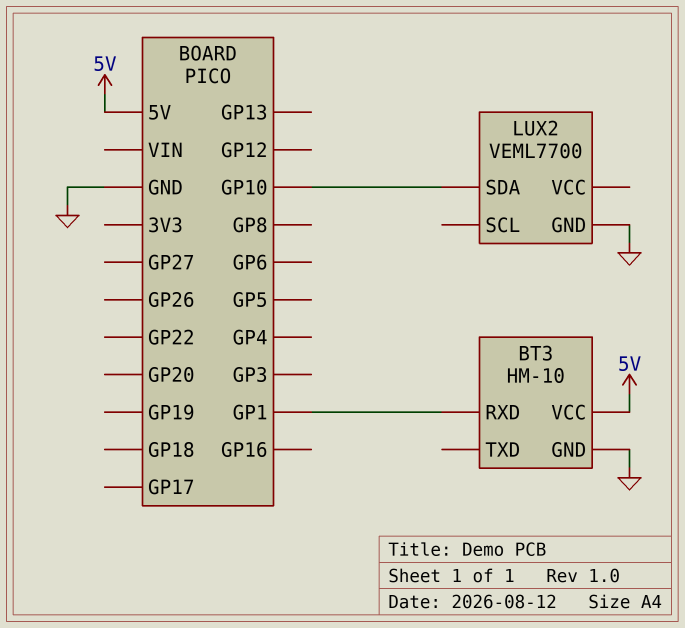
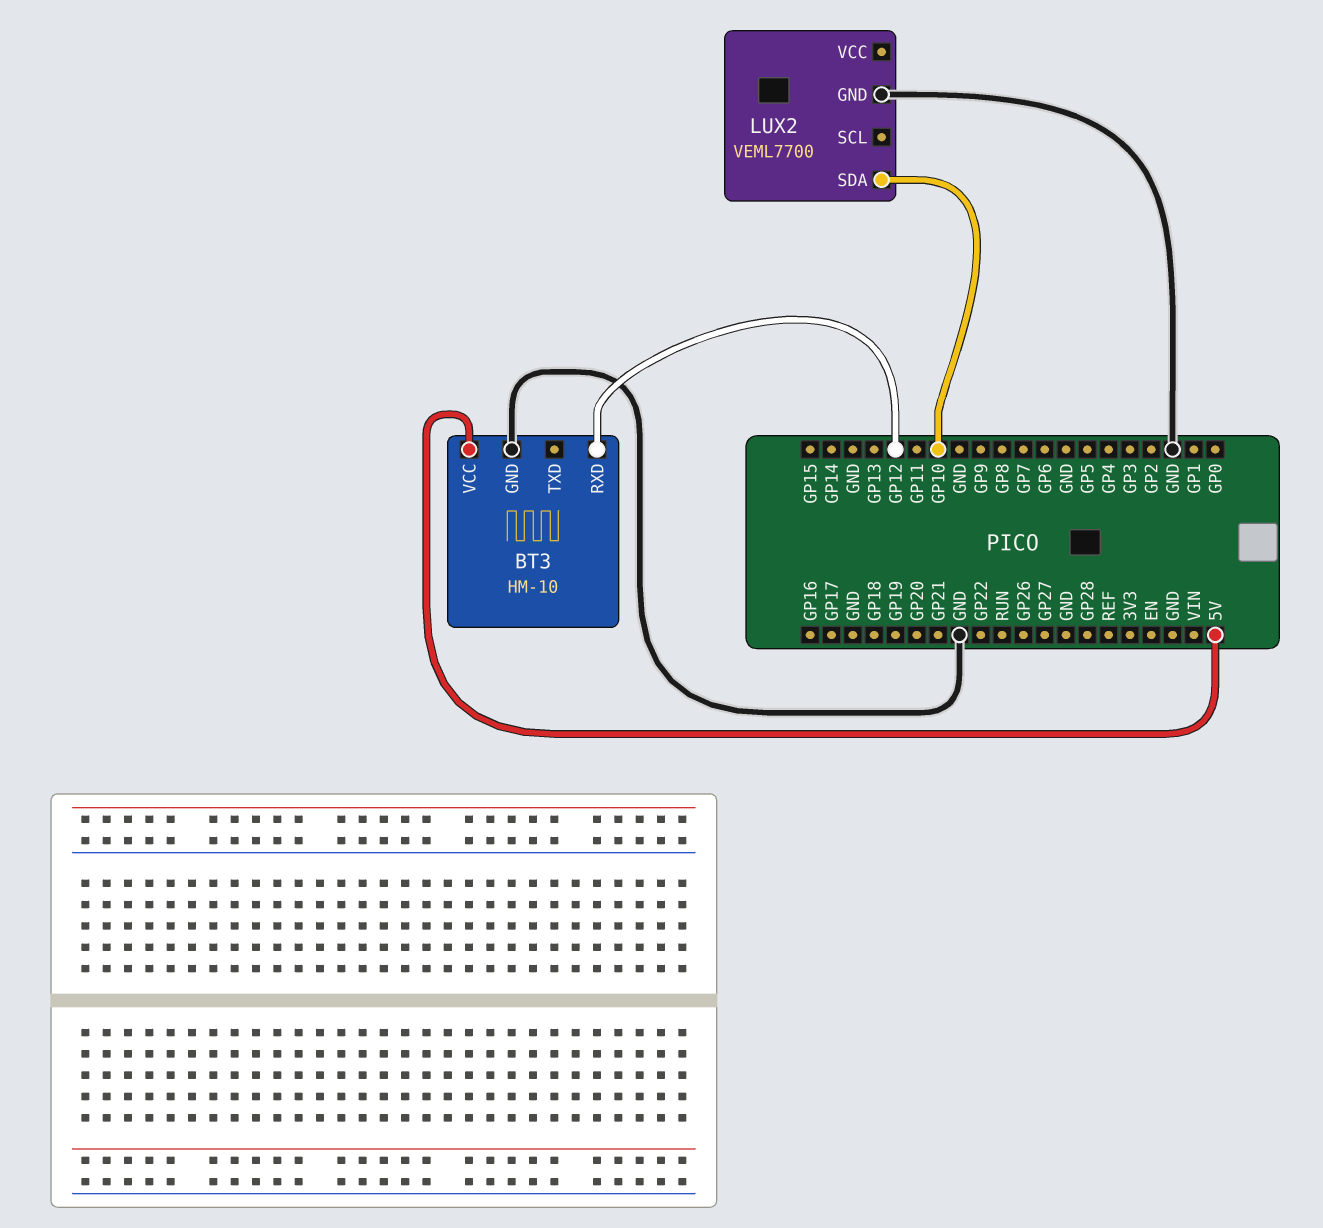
BT3 pin RXD: GP1 -> GP12

